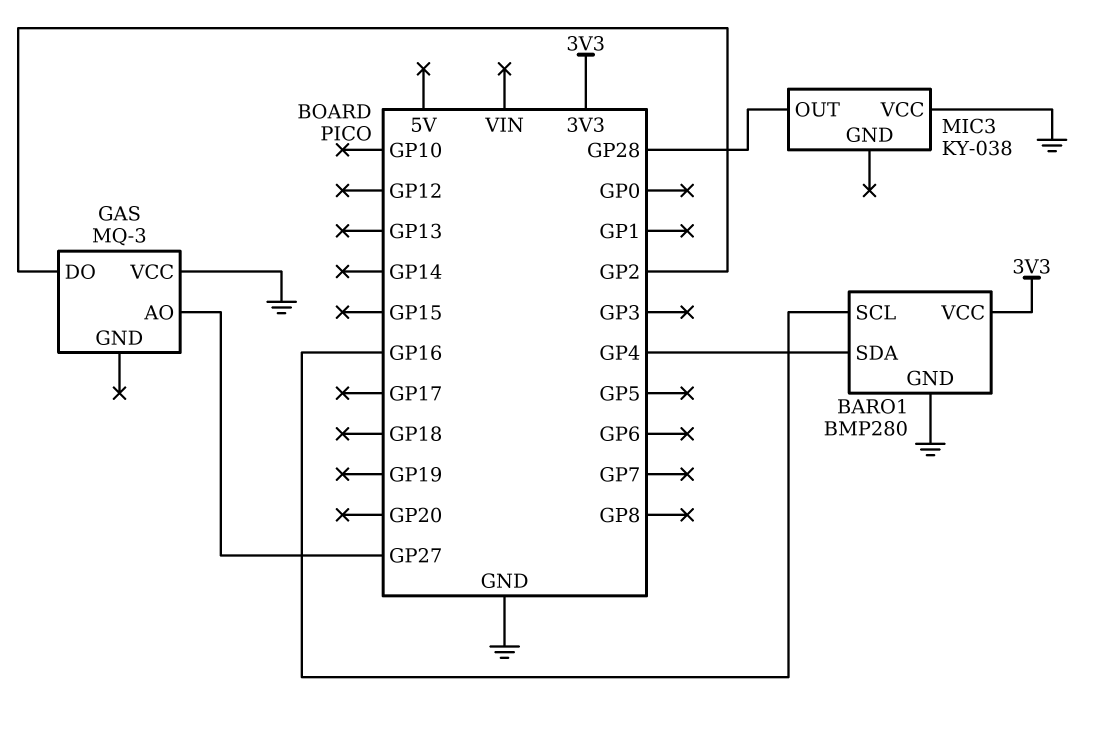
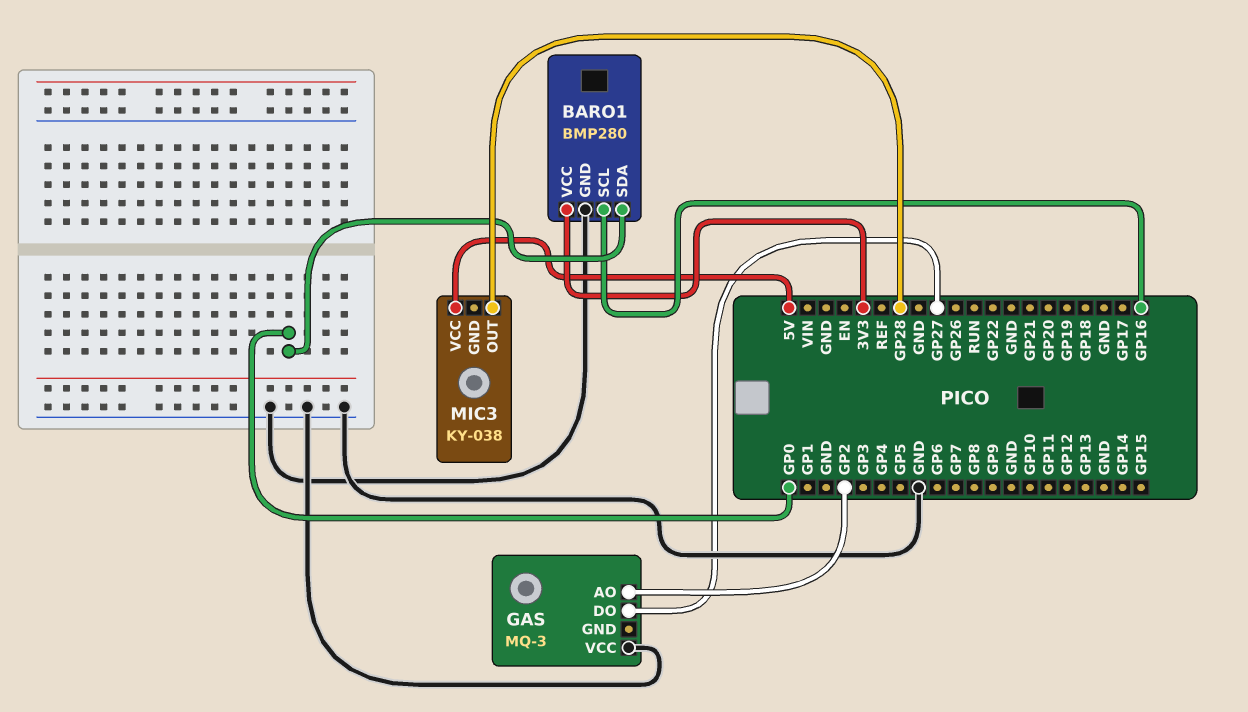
BARO1 pin SDA: GP4 -> GP0
GAS pin AO: GP27 -> GP2
GAS pin DO: GP2 -> GP27
MIC3 pin VCC: GND -> 5V

